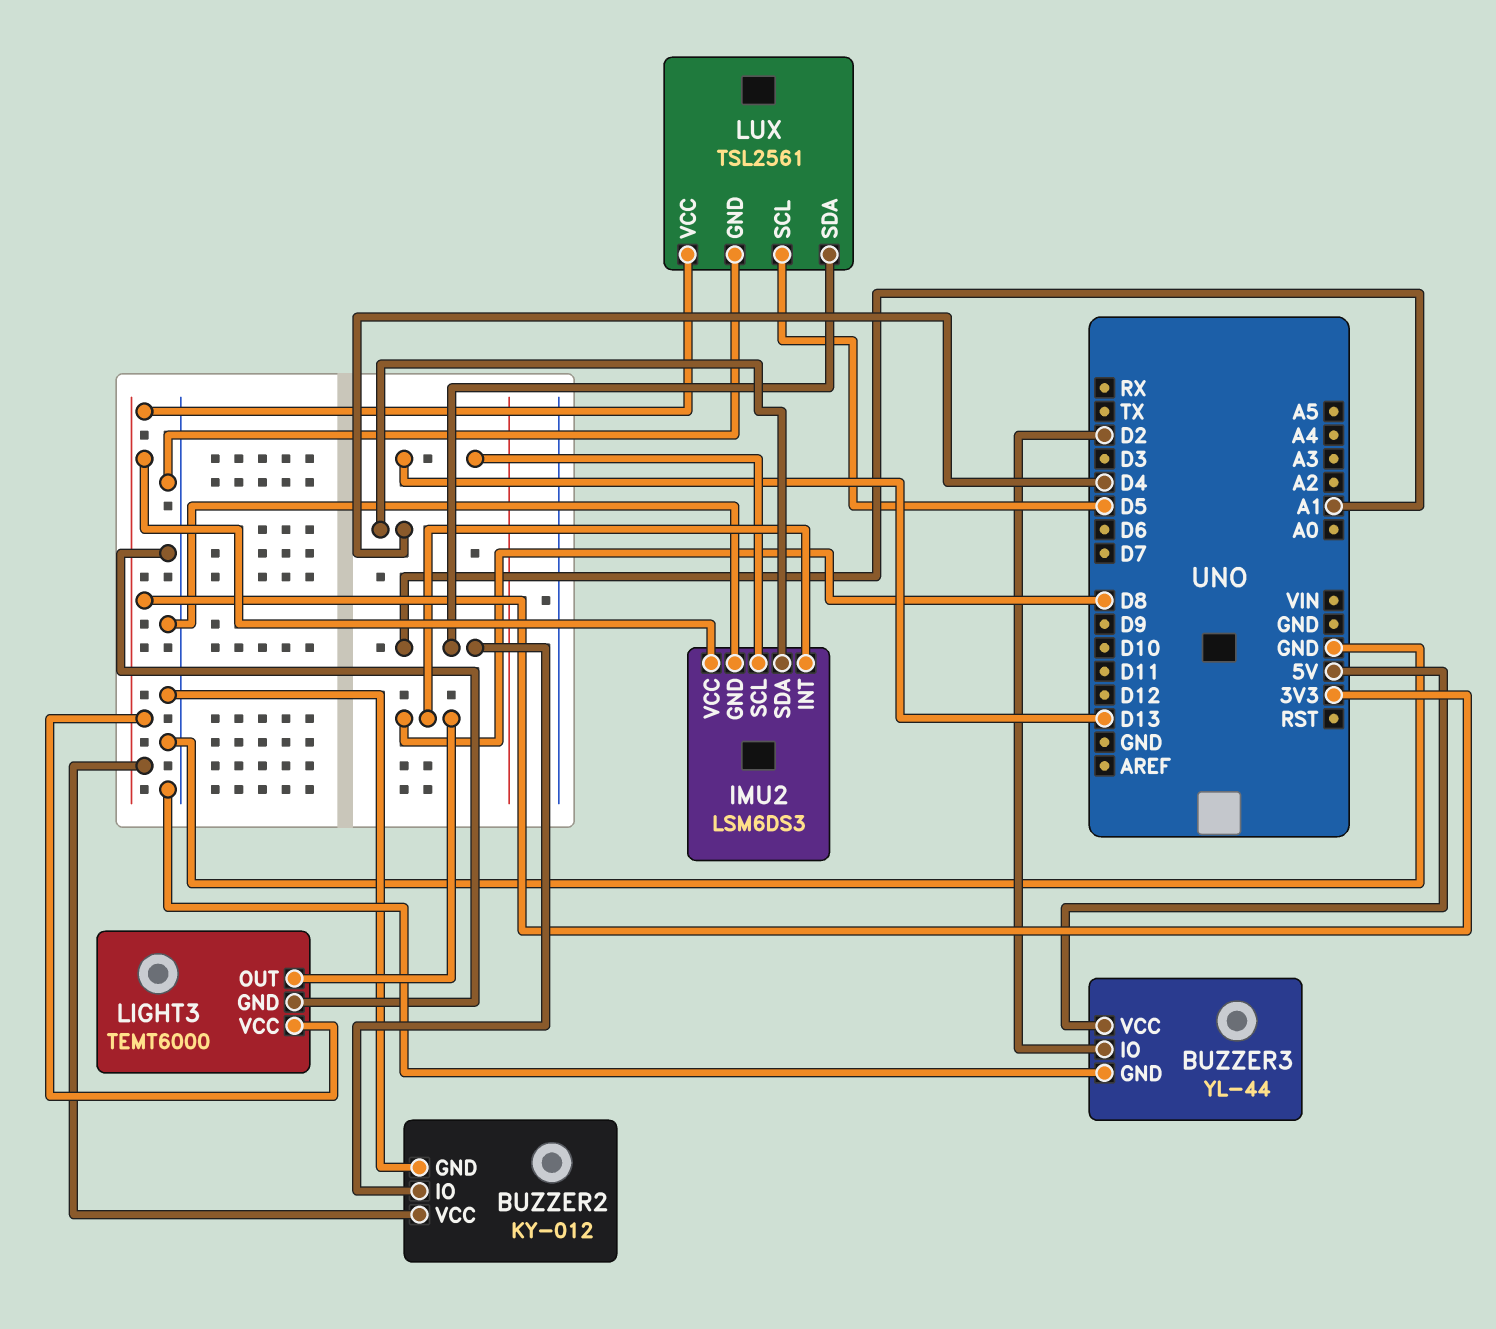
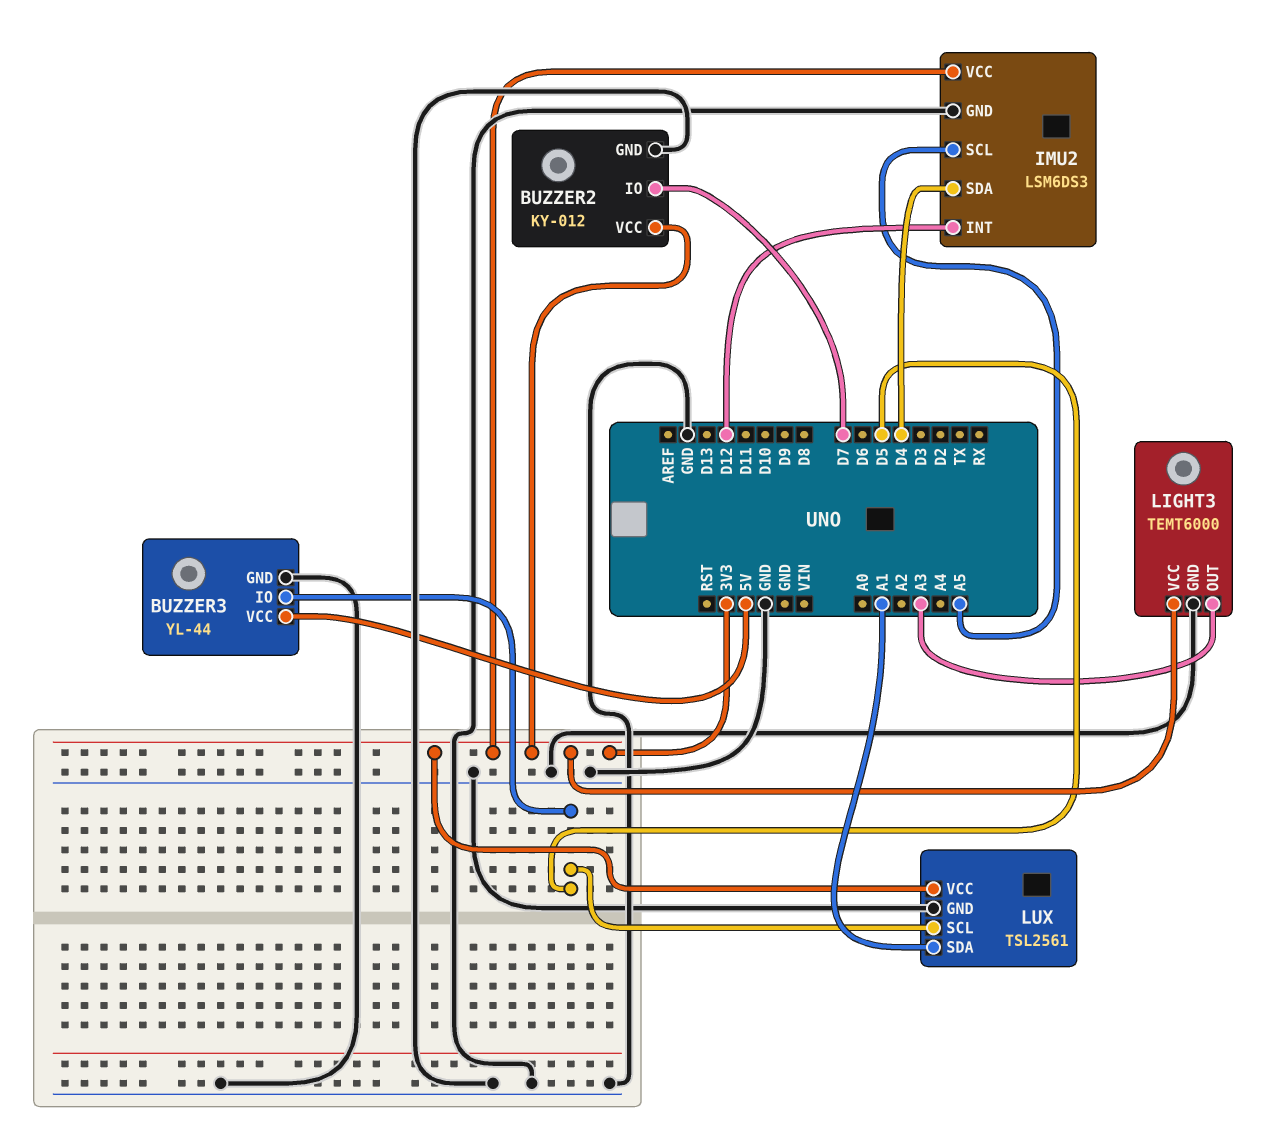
BUZZER2 pin IO: A1 -> D7
BUZZER3 pin IO: D2 -> D5
IMU2 pin INT: D8 -> D12
IMU2 pin SCL: D13 -> A5
LIGHT3 pin OUT: D8 -> A3

